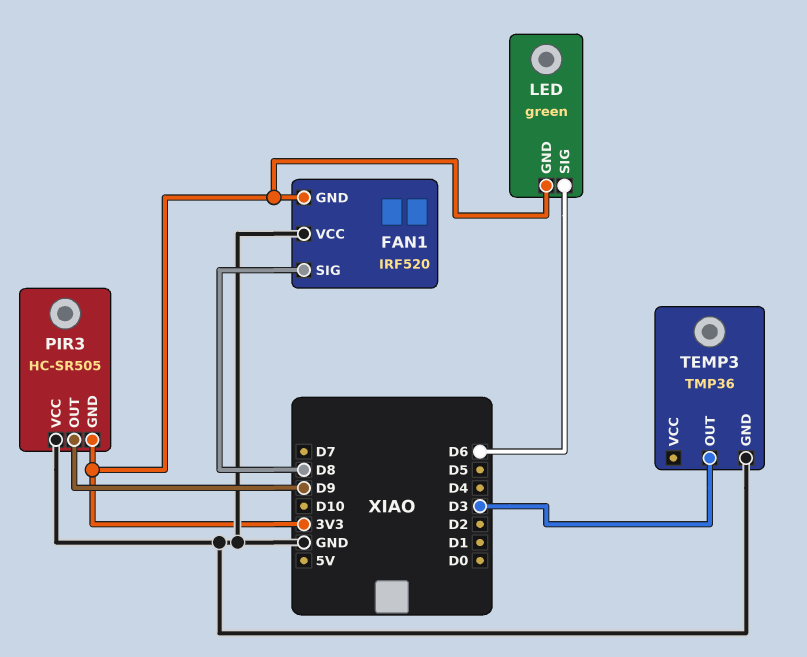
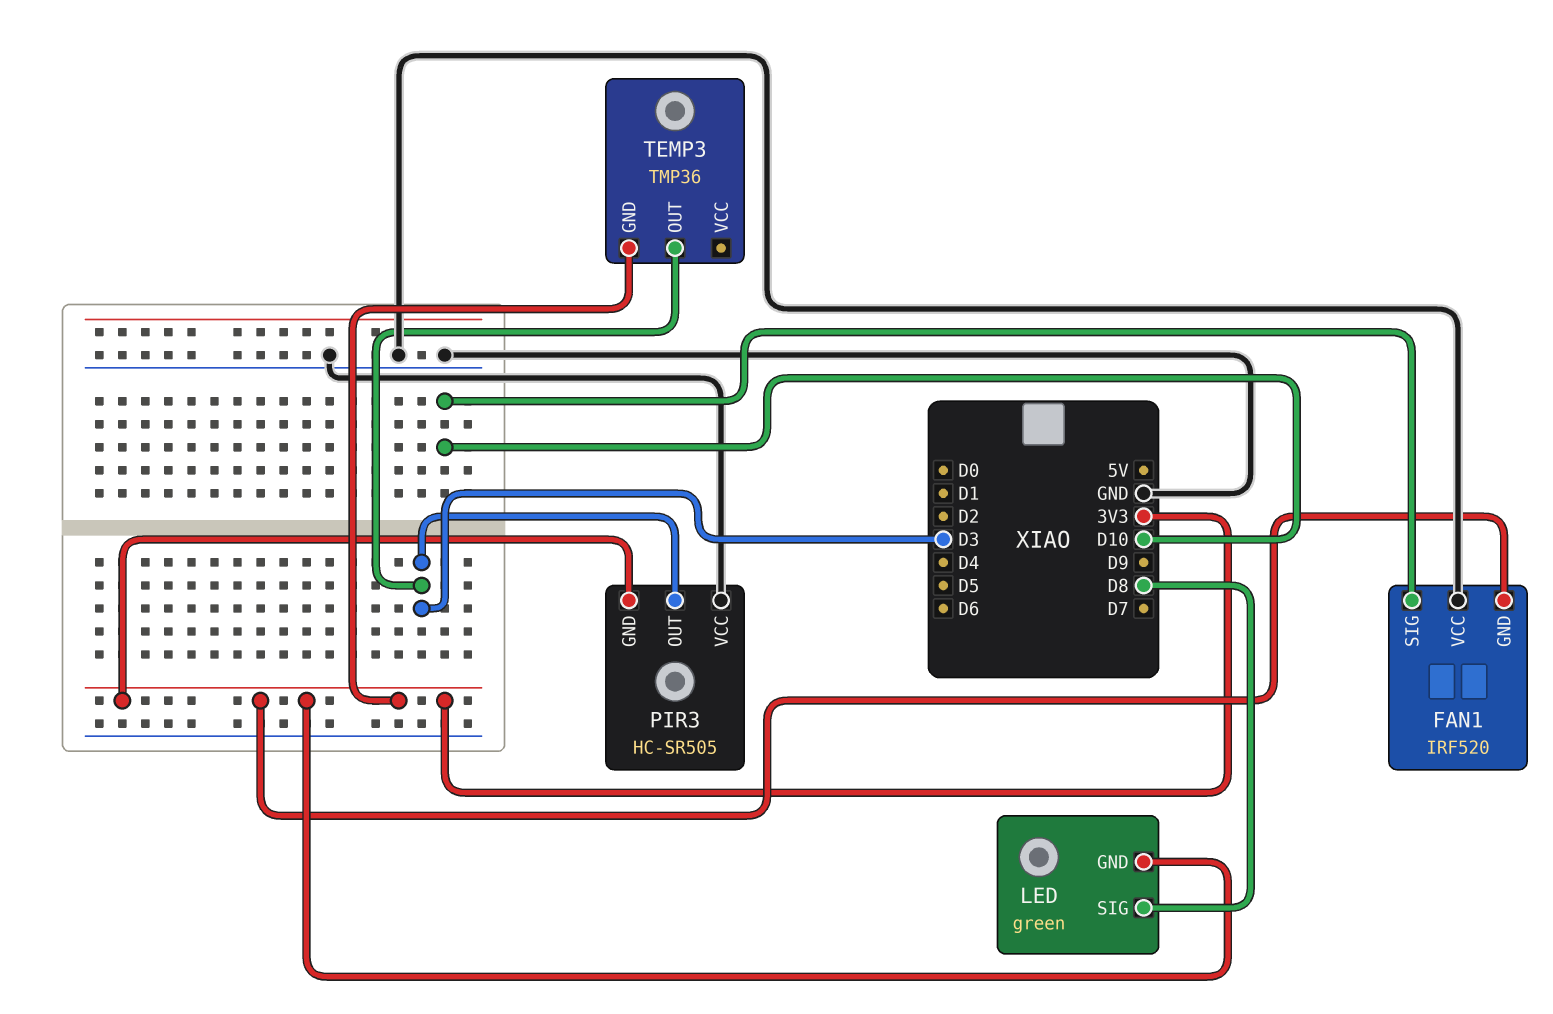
FAN1 pin SIG: D8 -> D10
LED pin SIG: D6 -> D8
PIR3 pin OUT: D9 -> D3
TEMP3 pin GND: GND -> 3V3

